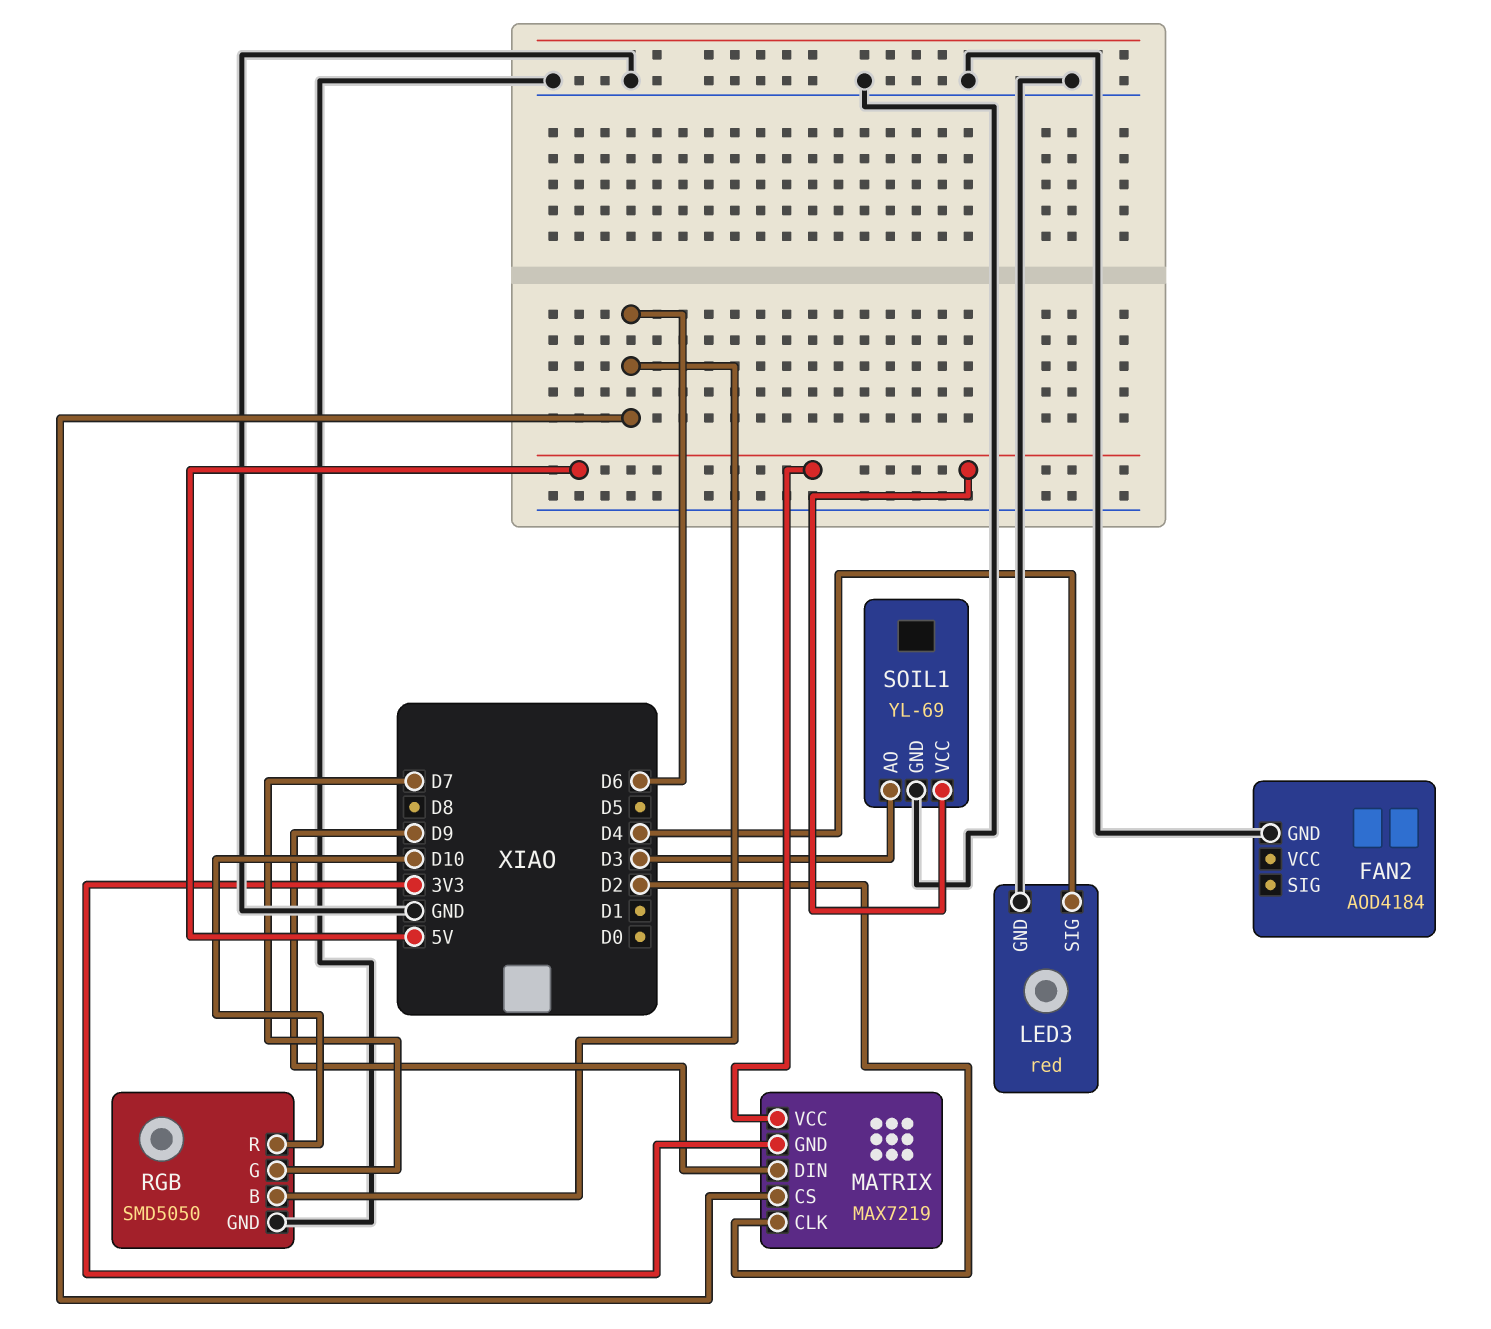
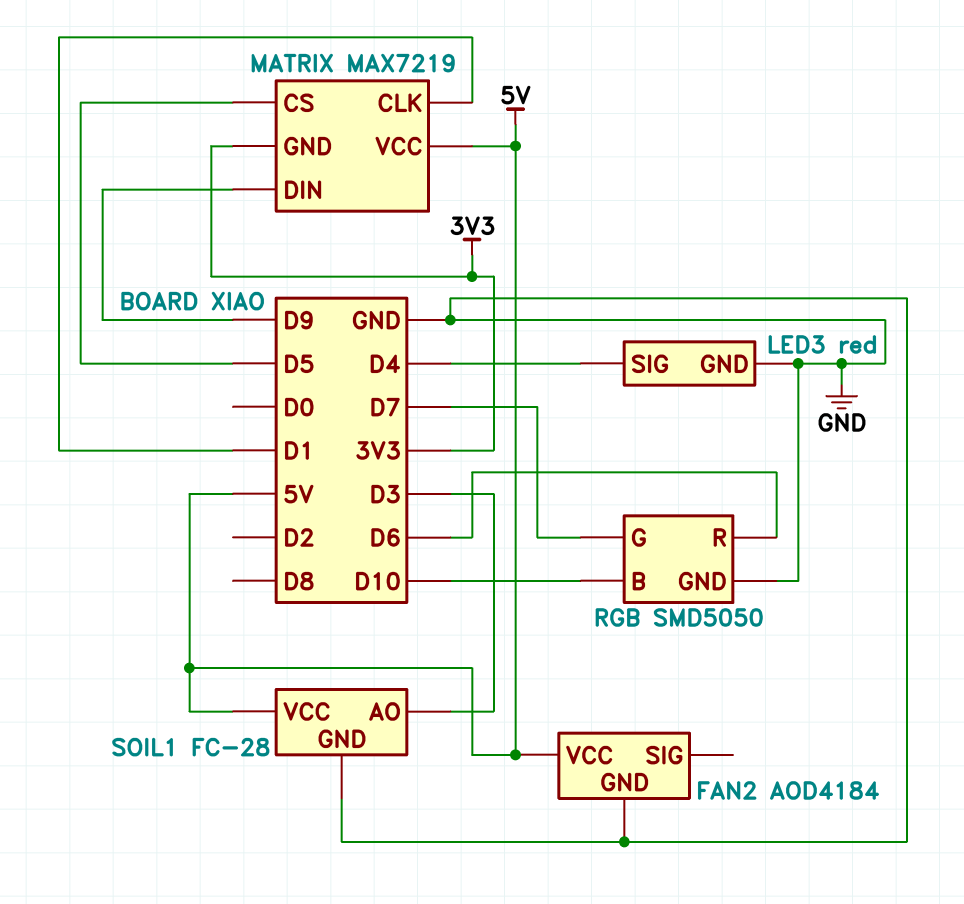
FAN2 pin VCC: none -> 5V
MATRIX pin CLK: D2 -> D1
MATRIX pin CS: D6 -> D5
RGB pin B: D6 -> D10
RGB pin R: D10 -> D6
SOIL1: YL-69 -> FC-28

